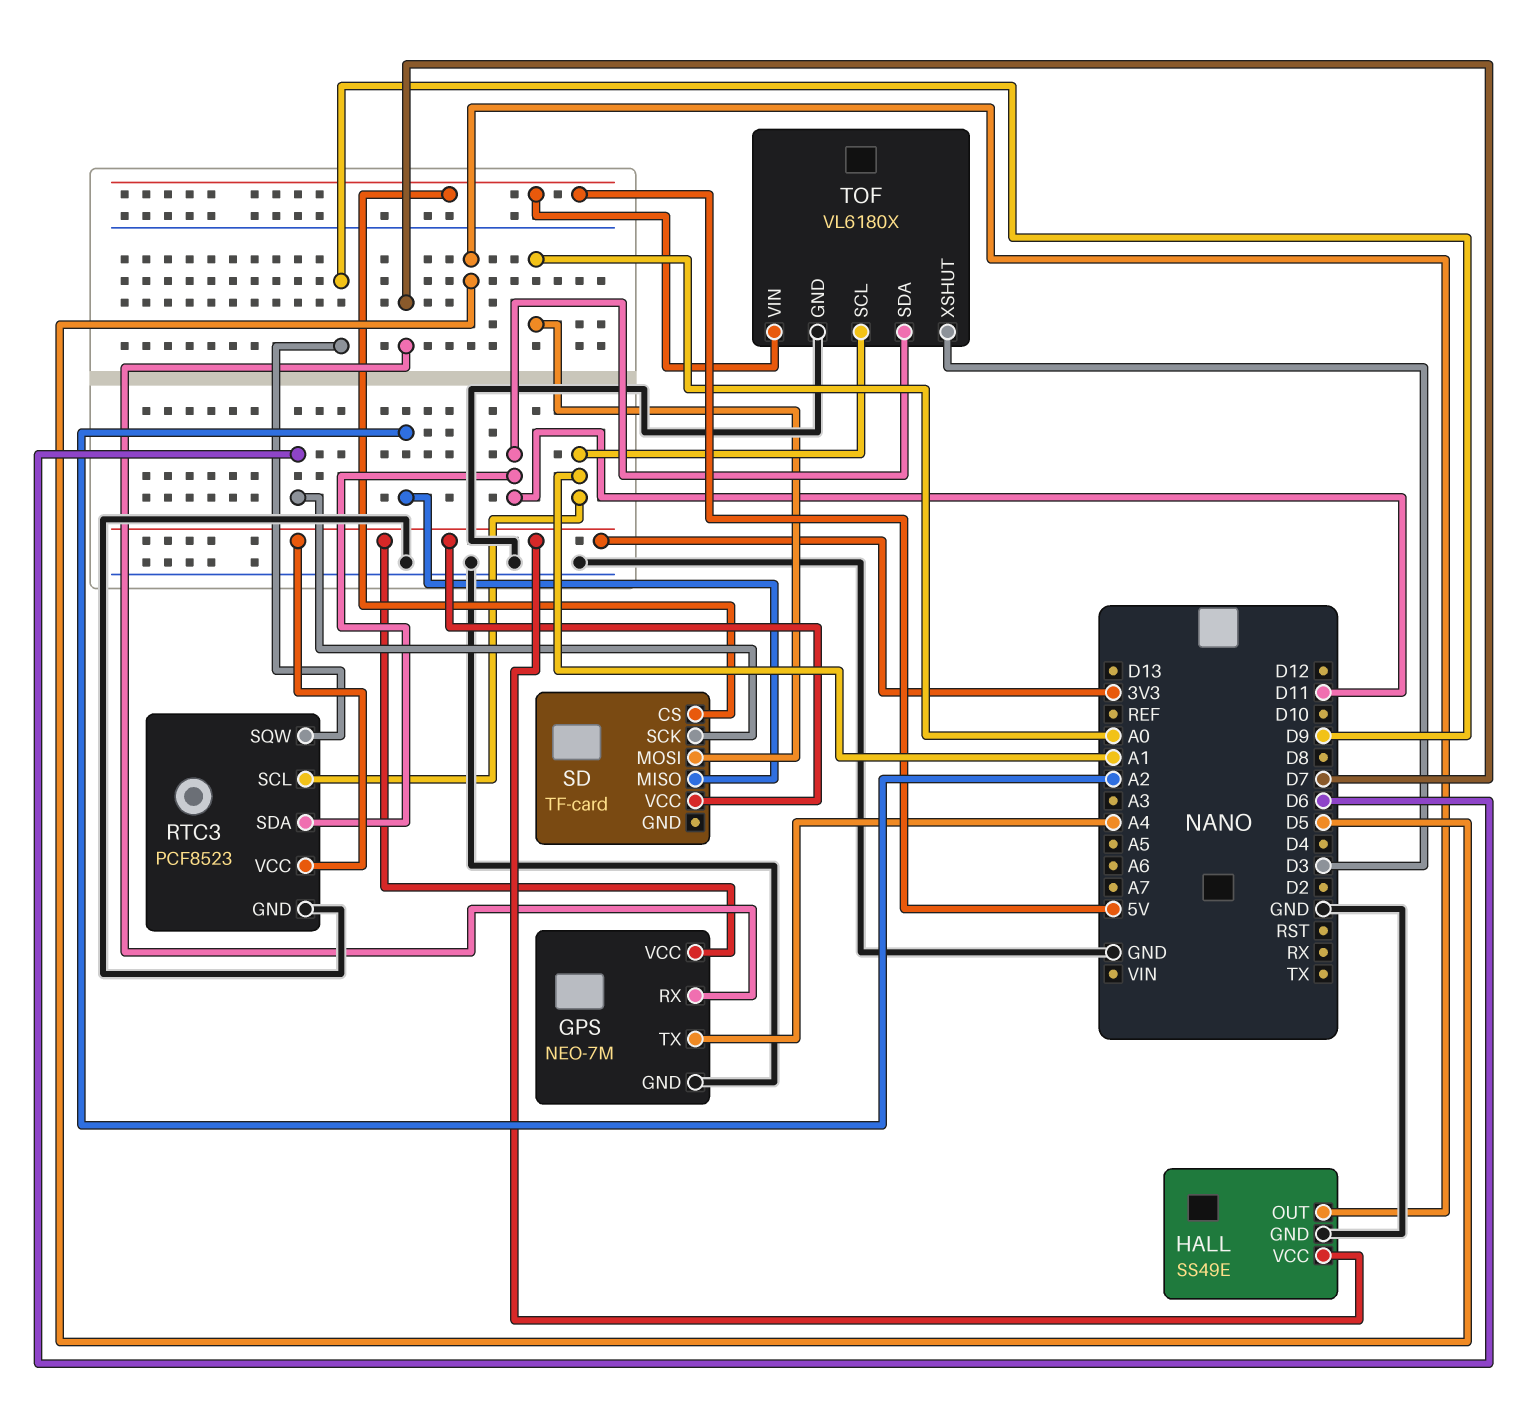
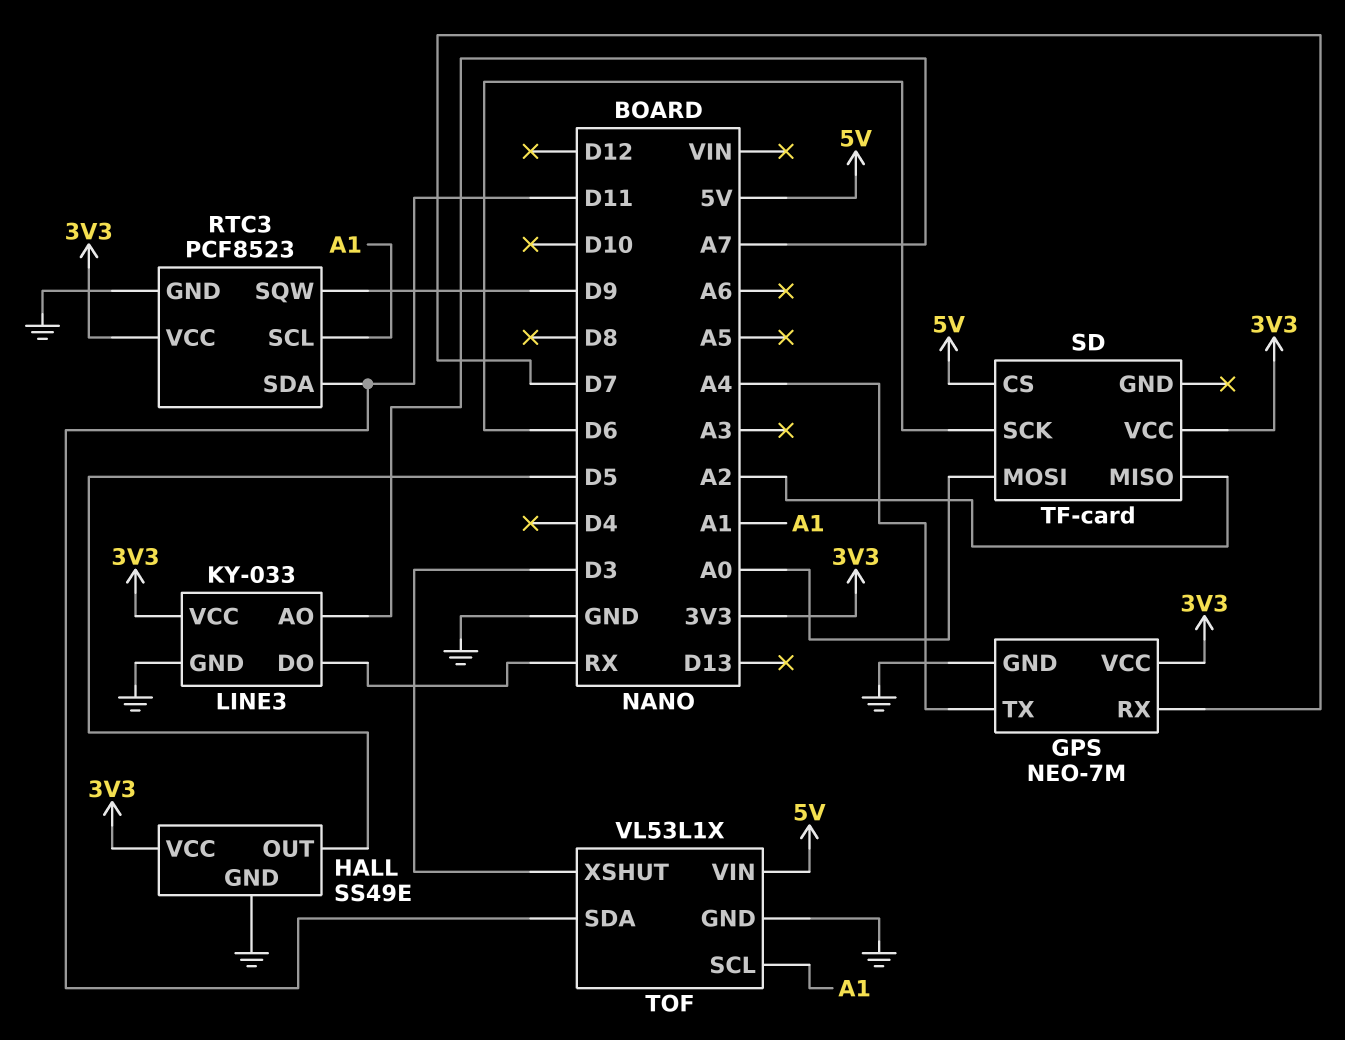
LINE3: none -> KY-033
LINE3 pin AO: none -> A7
LINE3 pin DO: none -> RX
LINE3 pin GND: none -> GND
LINE3 pin VCC: none -> 3V3
TOF: VL6180X -> VL53L1X

